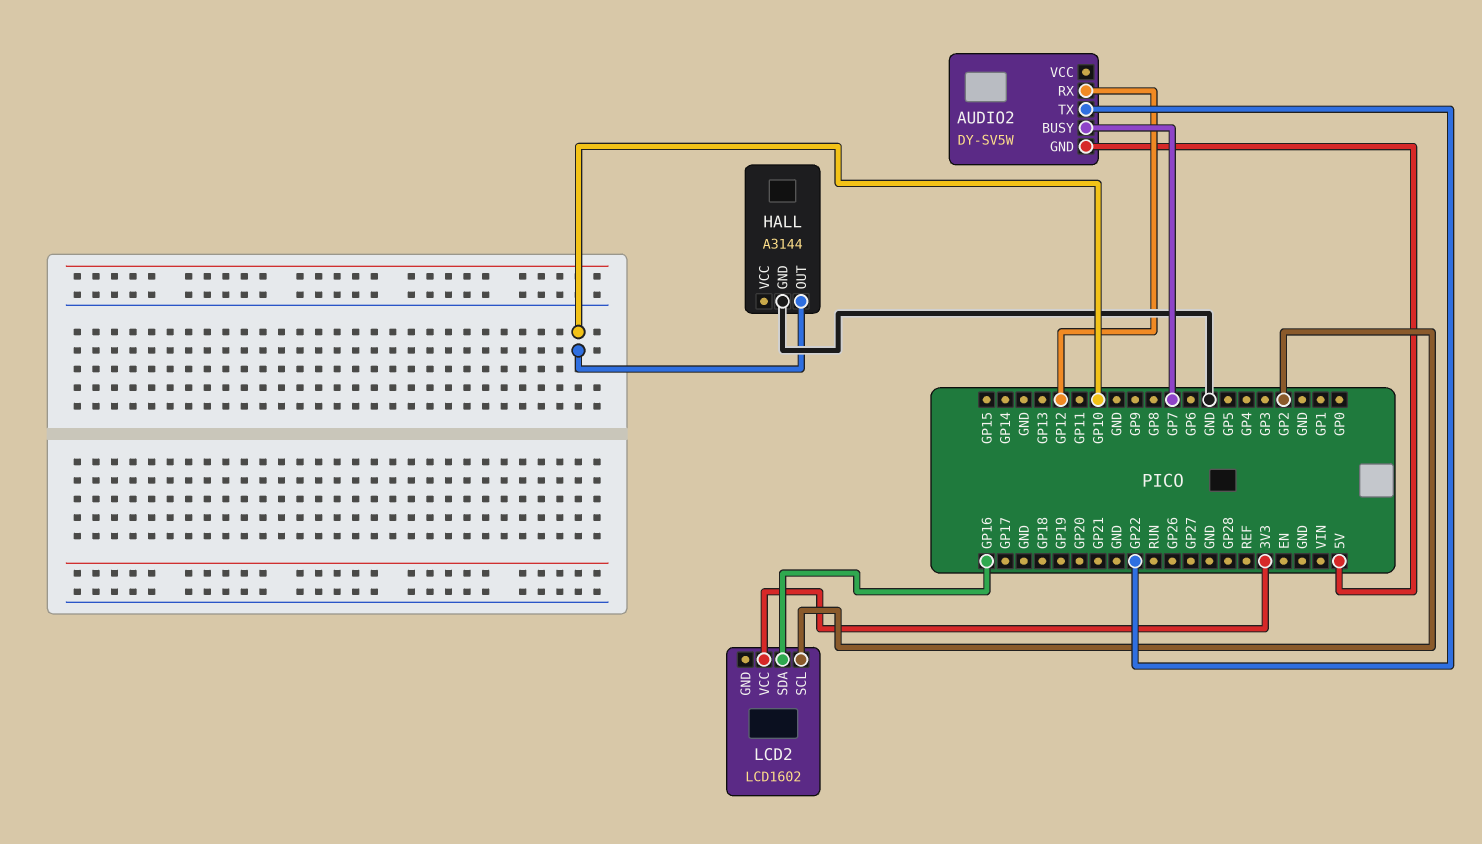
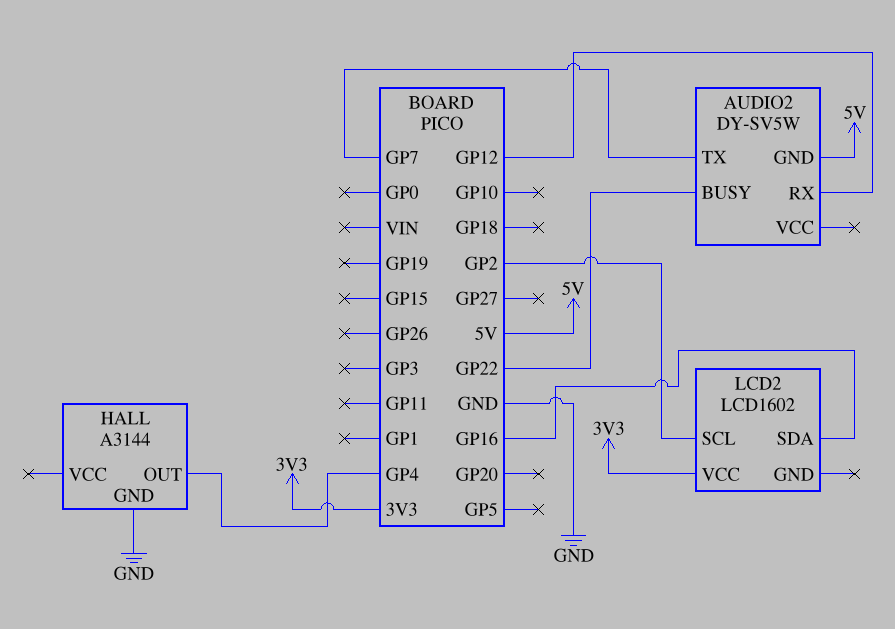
AUDIO2 pin BUSY: GP7 -> GP22
AUDIO2 pin TX: GP22 -> GP7
HALL pin OUT: GP10 -> GP4

